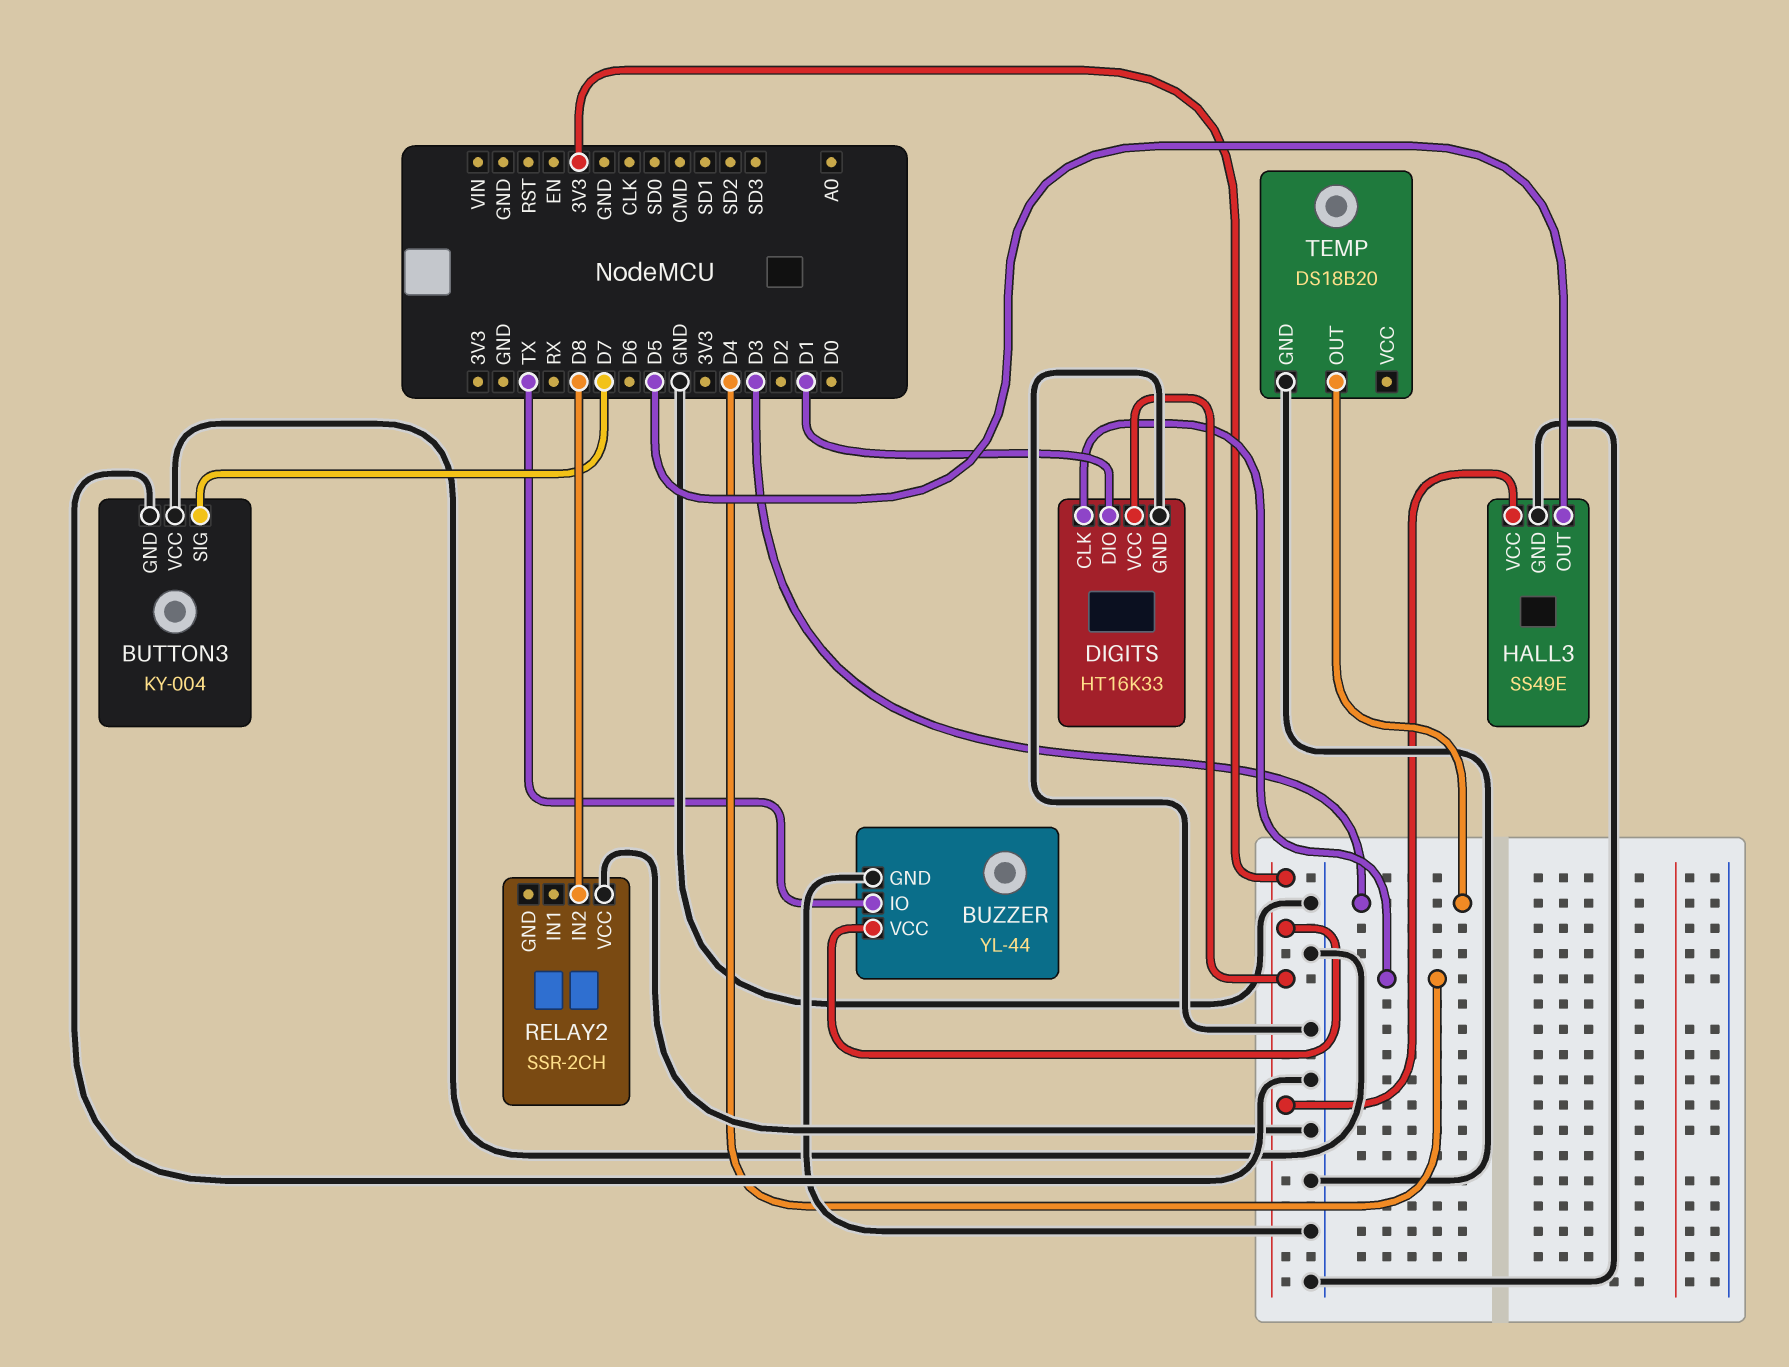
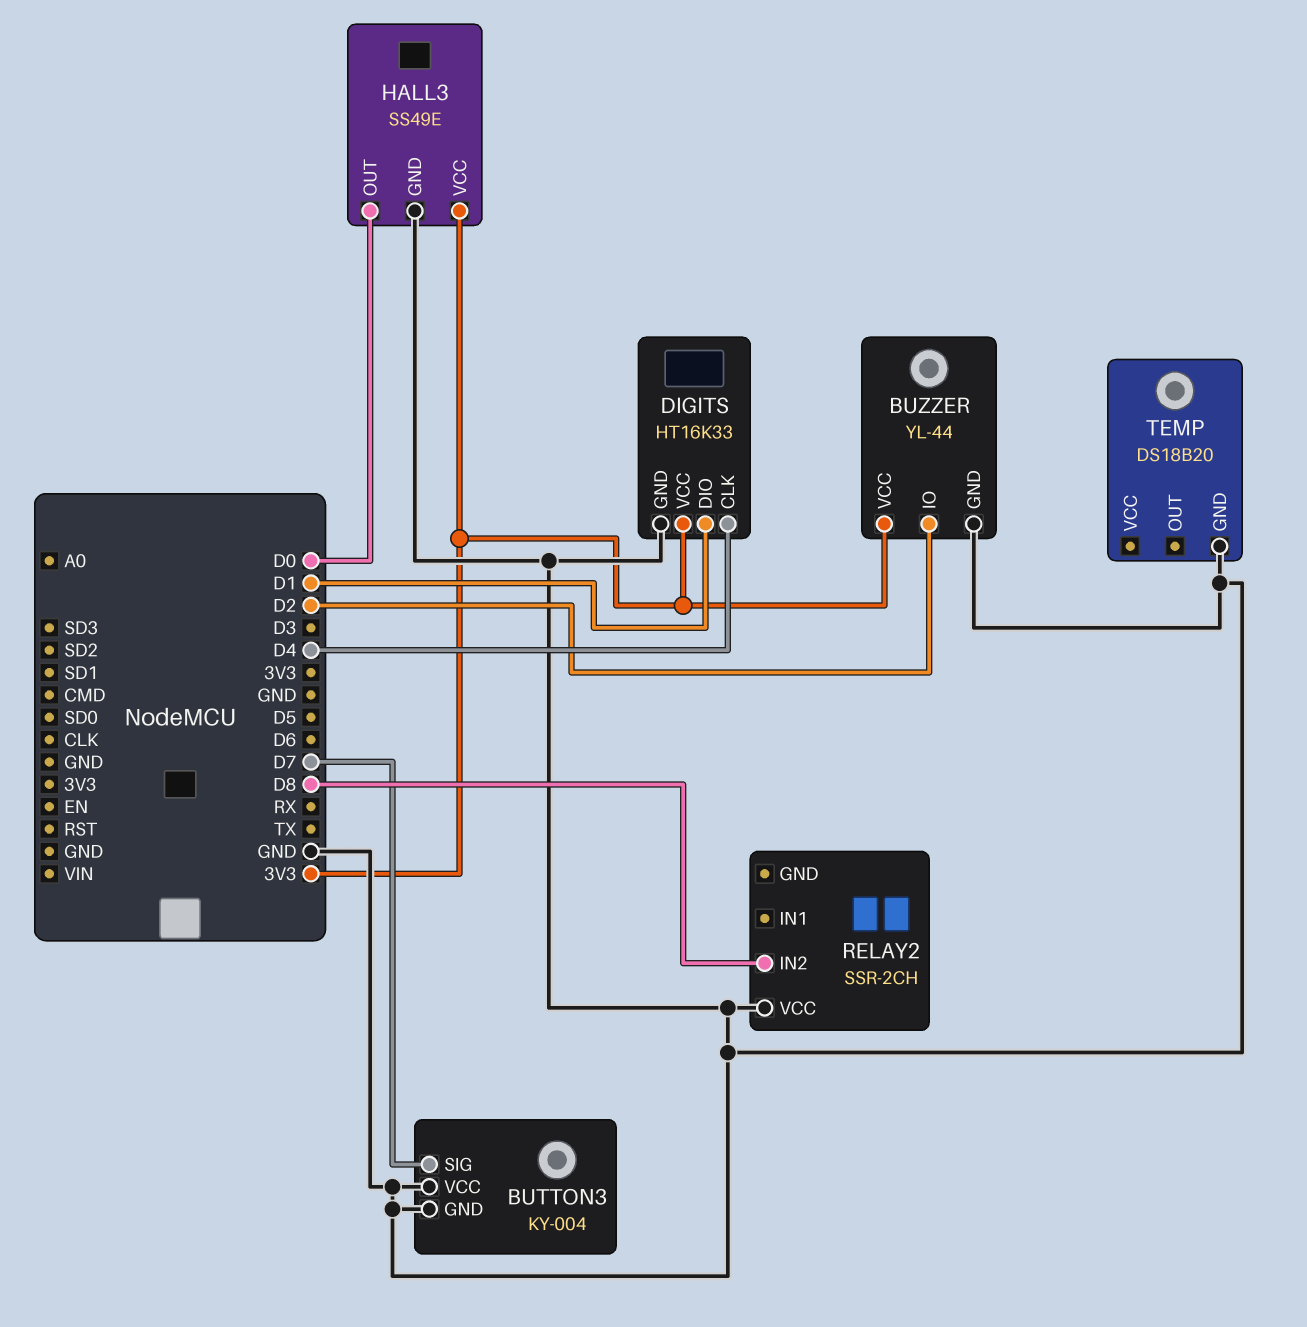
BUZZER pin IO: TX -> D2
HALL3 pin OUT: D5 -> D0
TEMP pin OUT: D3 -> none

